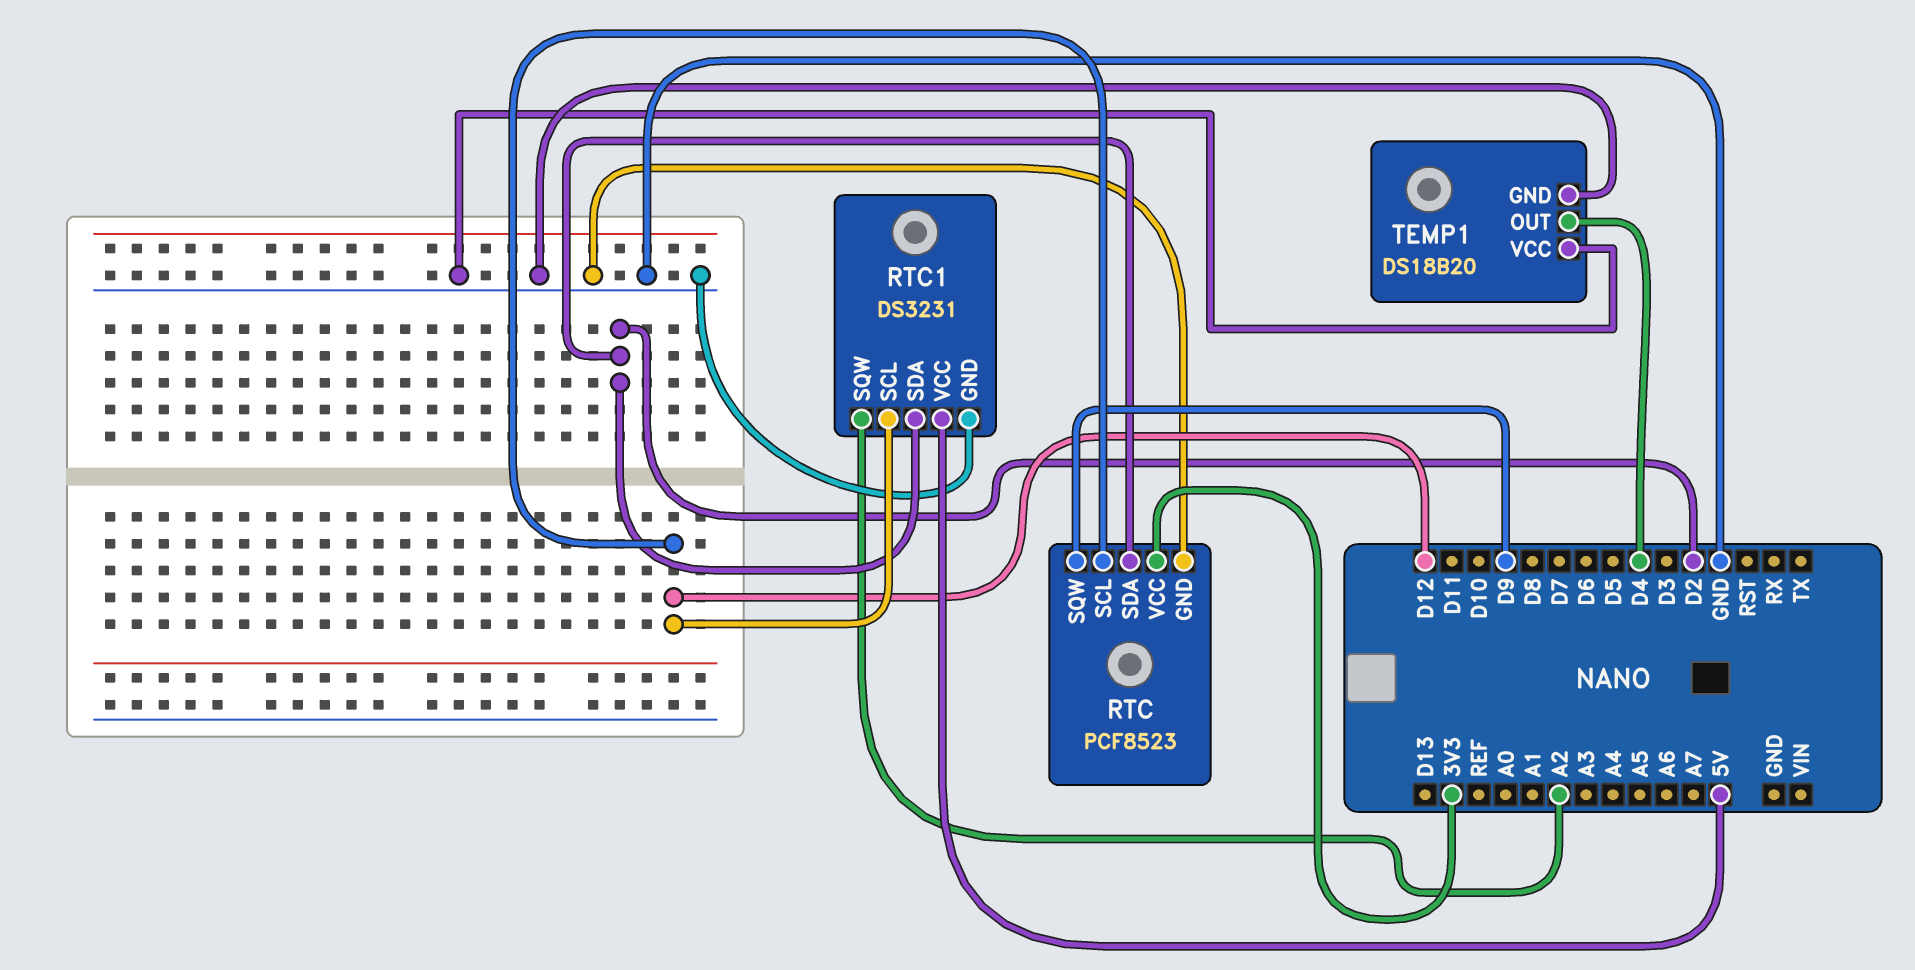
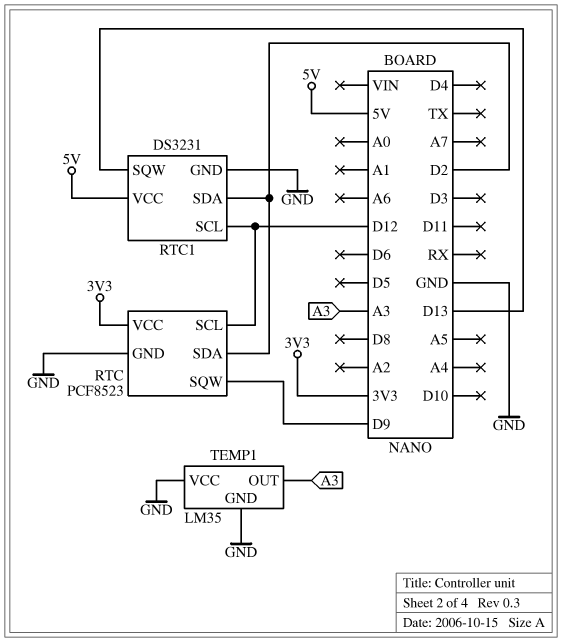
RTC1 pin SQW: A2 -> D13
TEMP1: DS18B20 -> LM35
TEMP1 pin OUT: D4 -> A3

